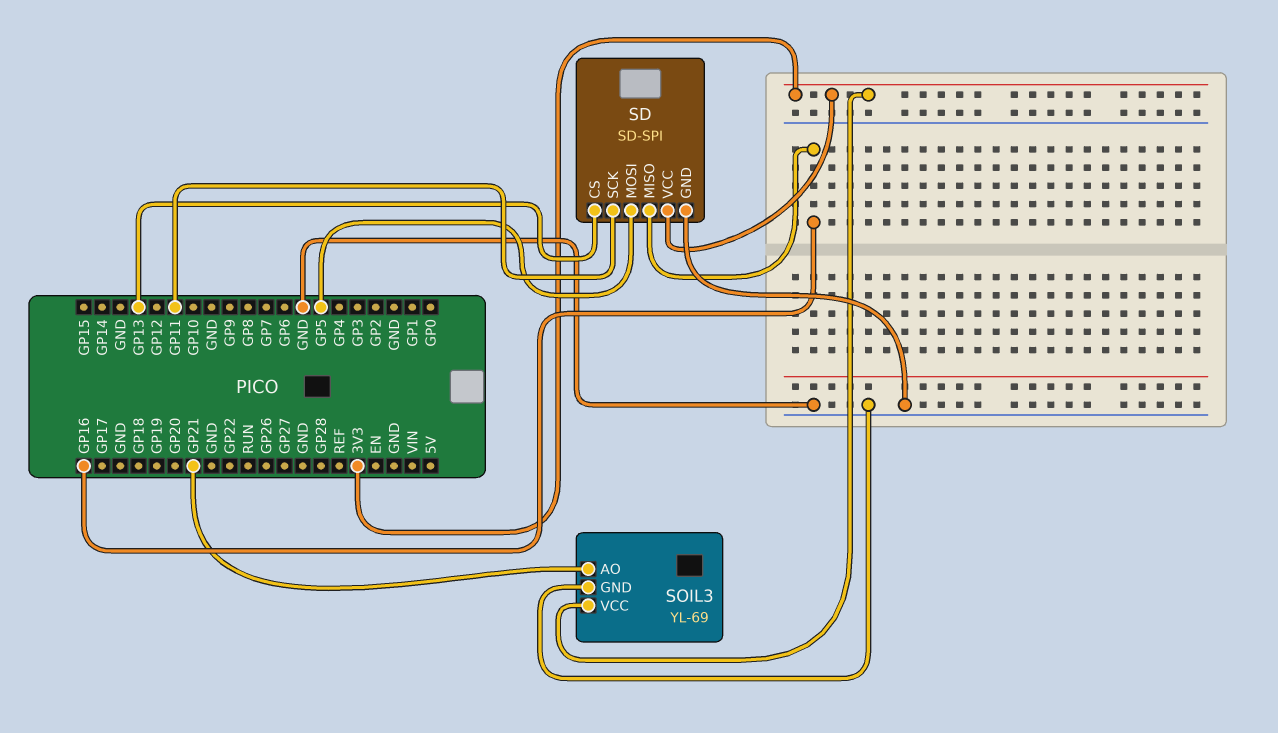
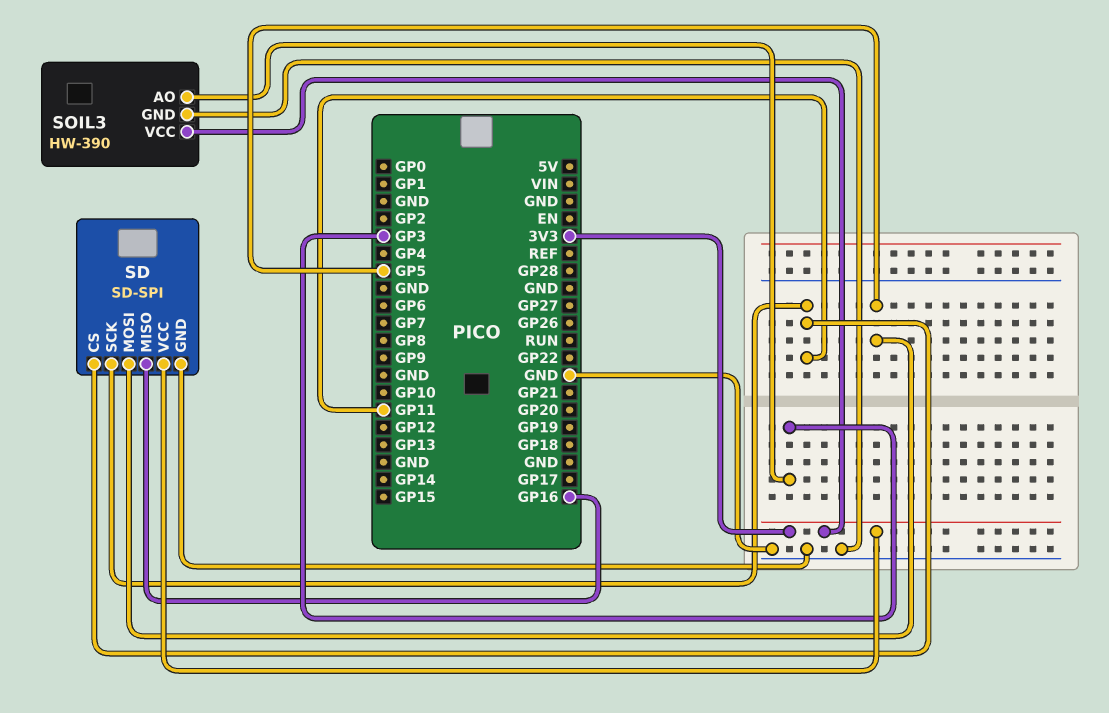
SD pin CS: GP13 -> GP11
SOIL3: YL-69 -> HW-390
SOIL3 pin AO: GP21 -> GP3

